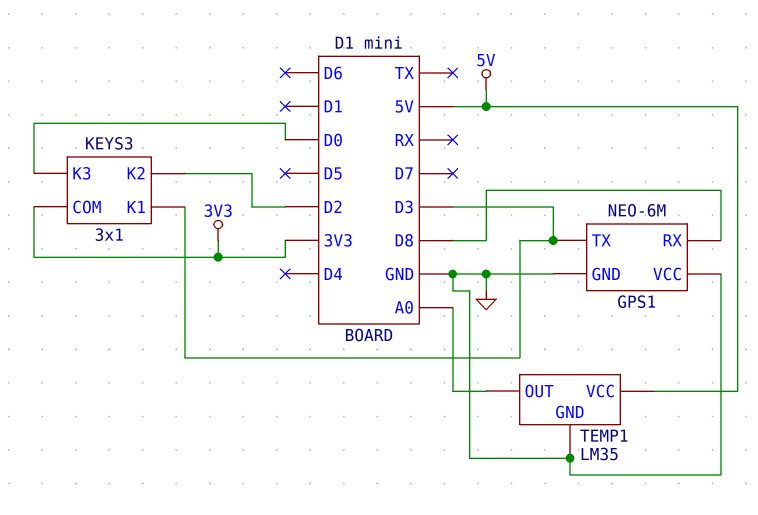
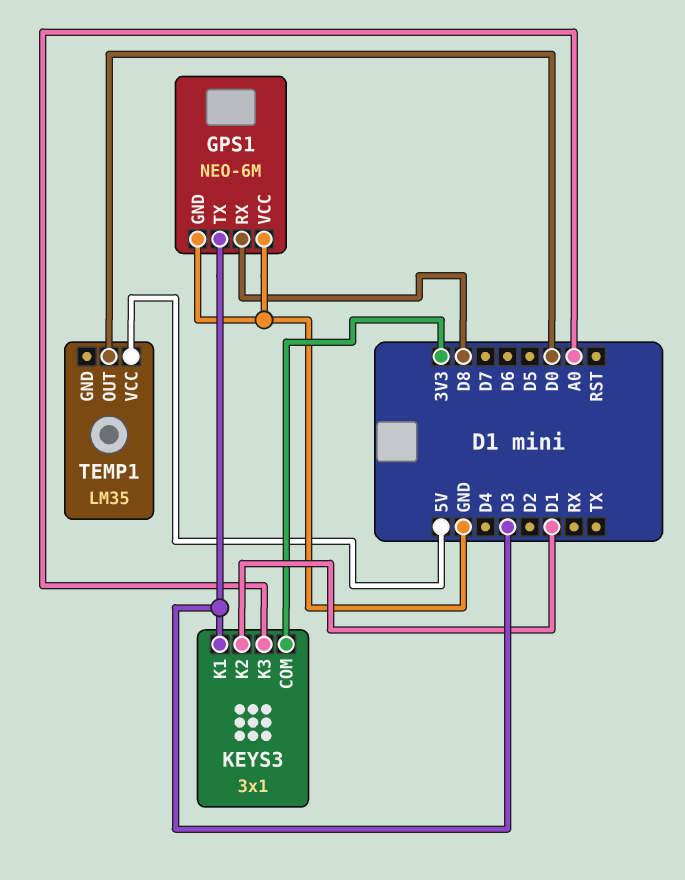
KEYS3 pin K2: D2 -> D1
KEYS3 pin K3: D0 -> A0
TEMP1 pin GND: GND -> none
TEMP1 pin OUT: A0 -> D0

